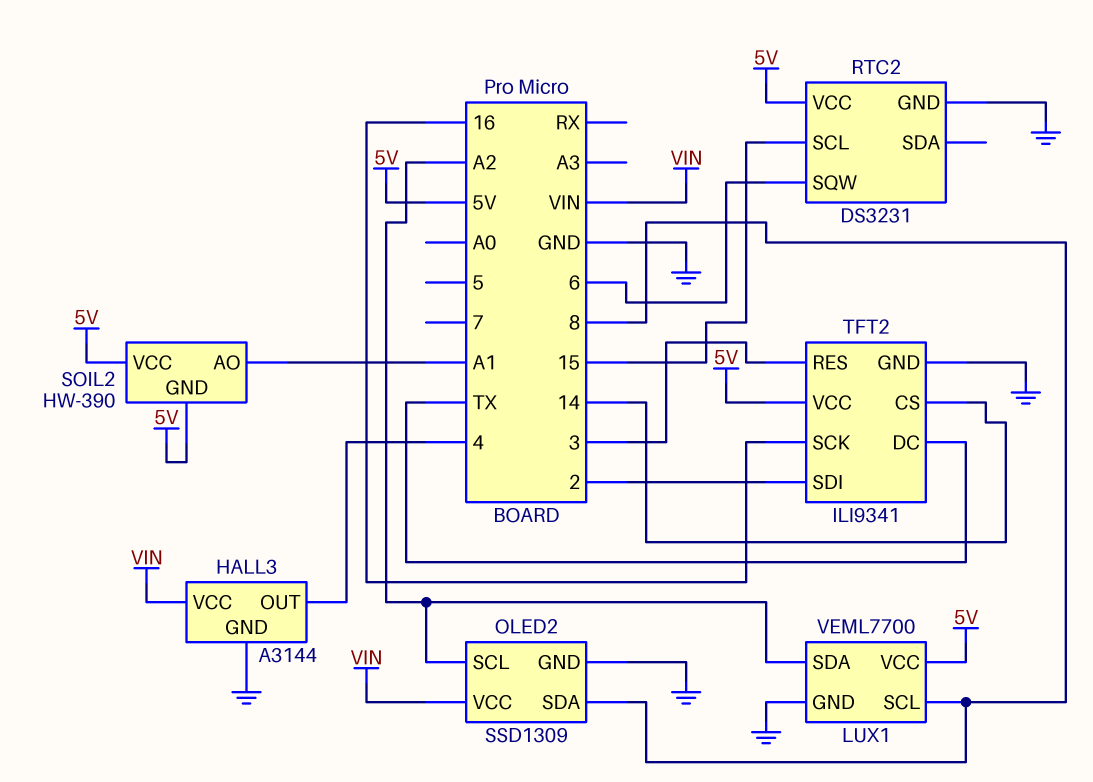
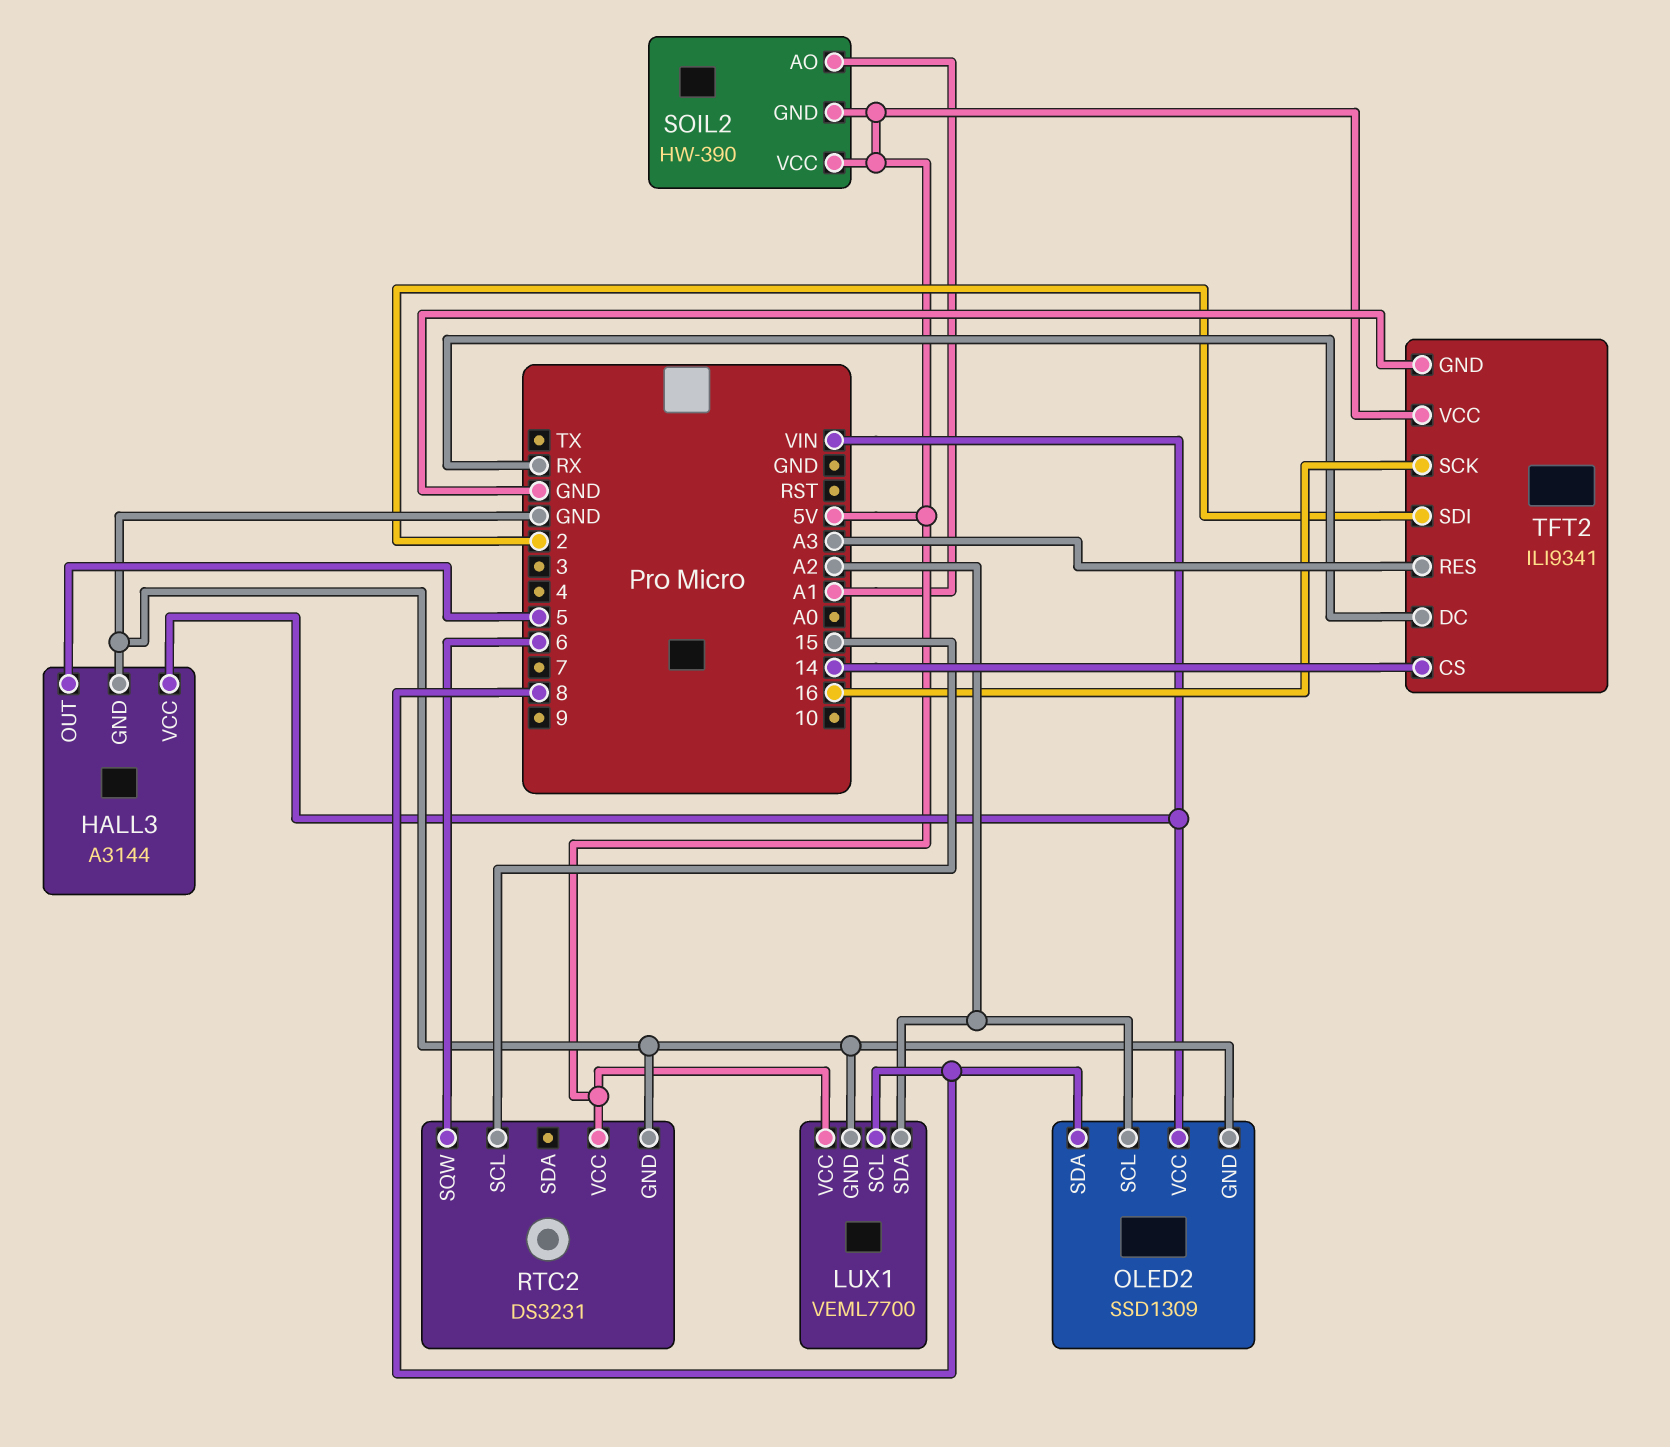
HALL3 pin OUT: 4 -> 5
TFT2 pin DC: TX -> RX
TFT2 pin RES: 3 -> A3

